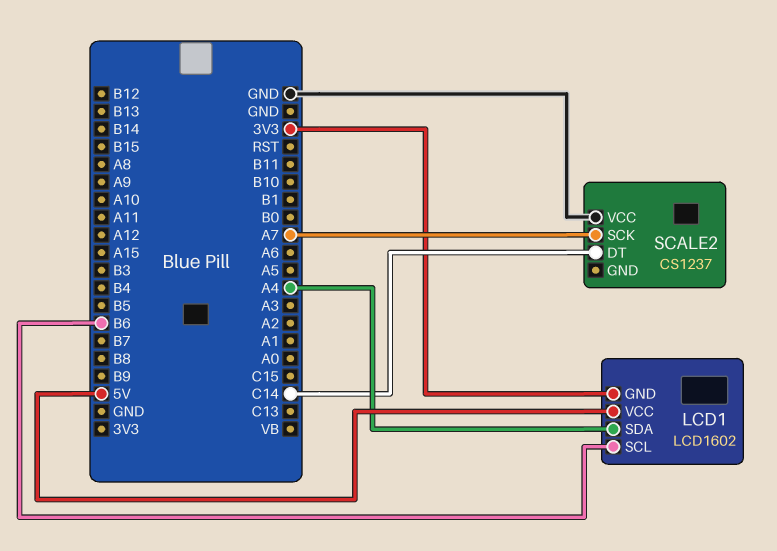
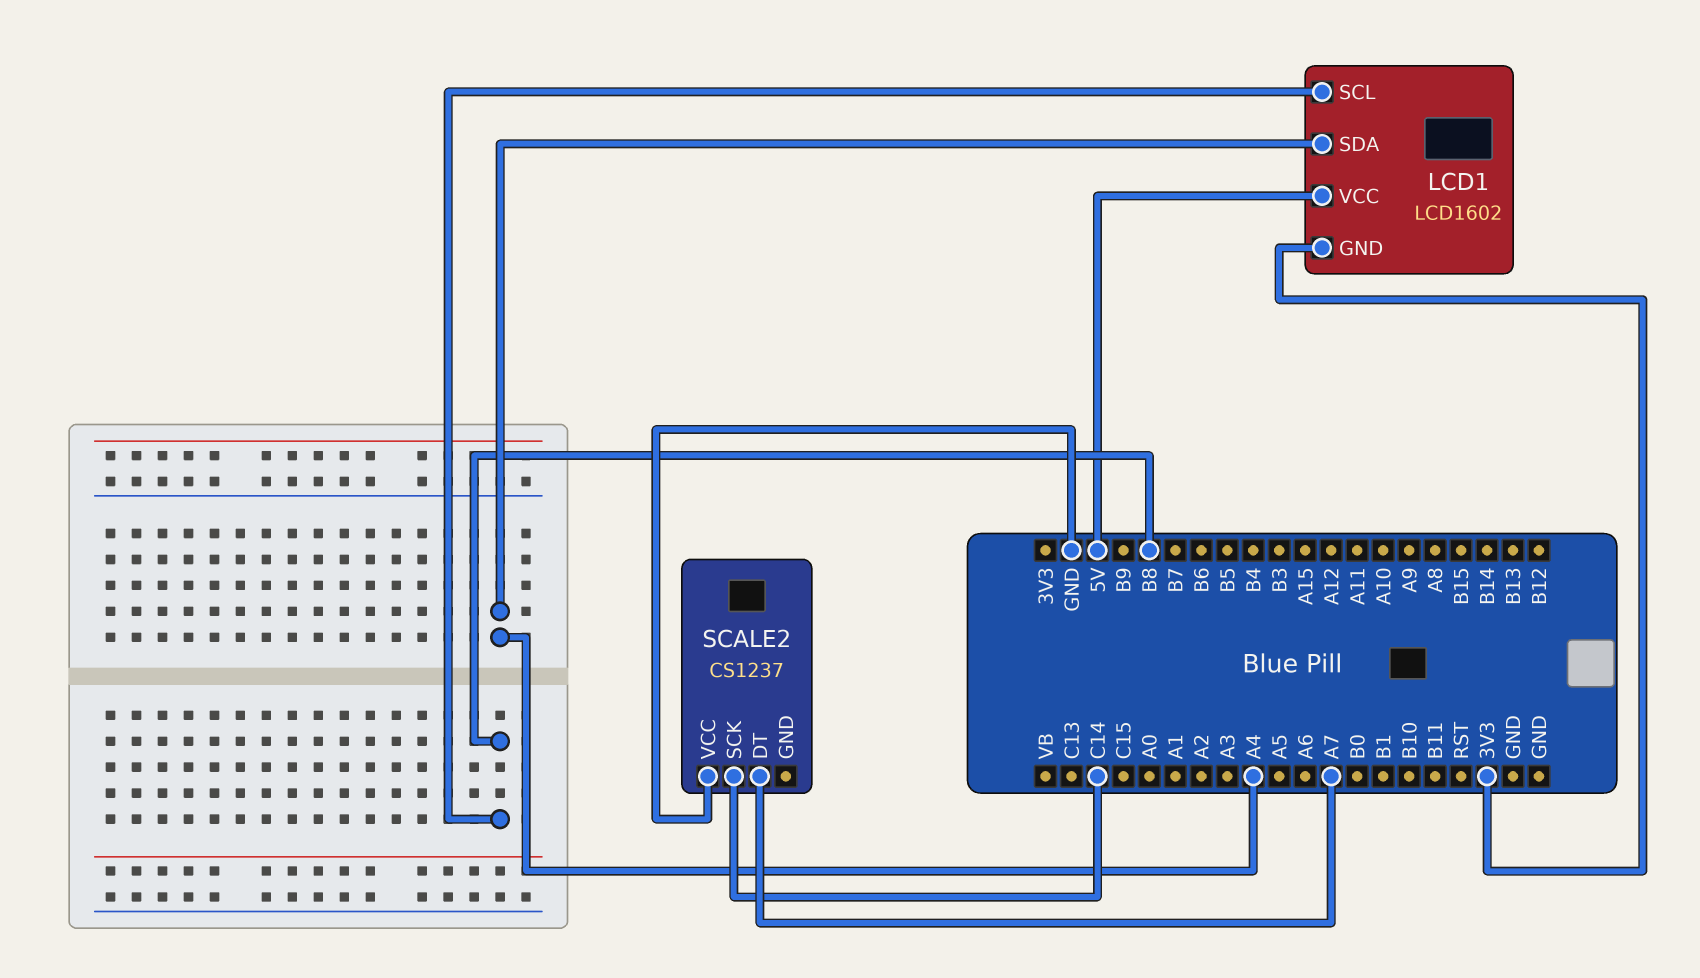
LCD1 pin SCL: B6 -> B8
SCALE2 pin DT: C14 -> A7
SCALE2 pin SCK: A7 -> C14

